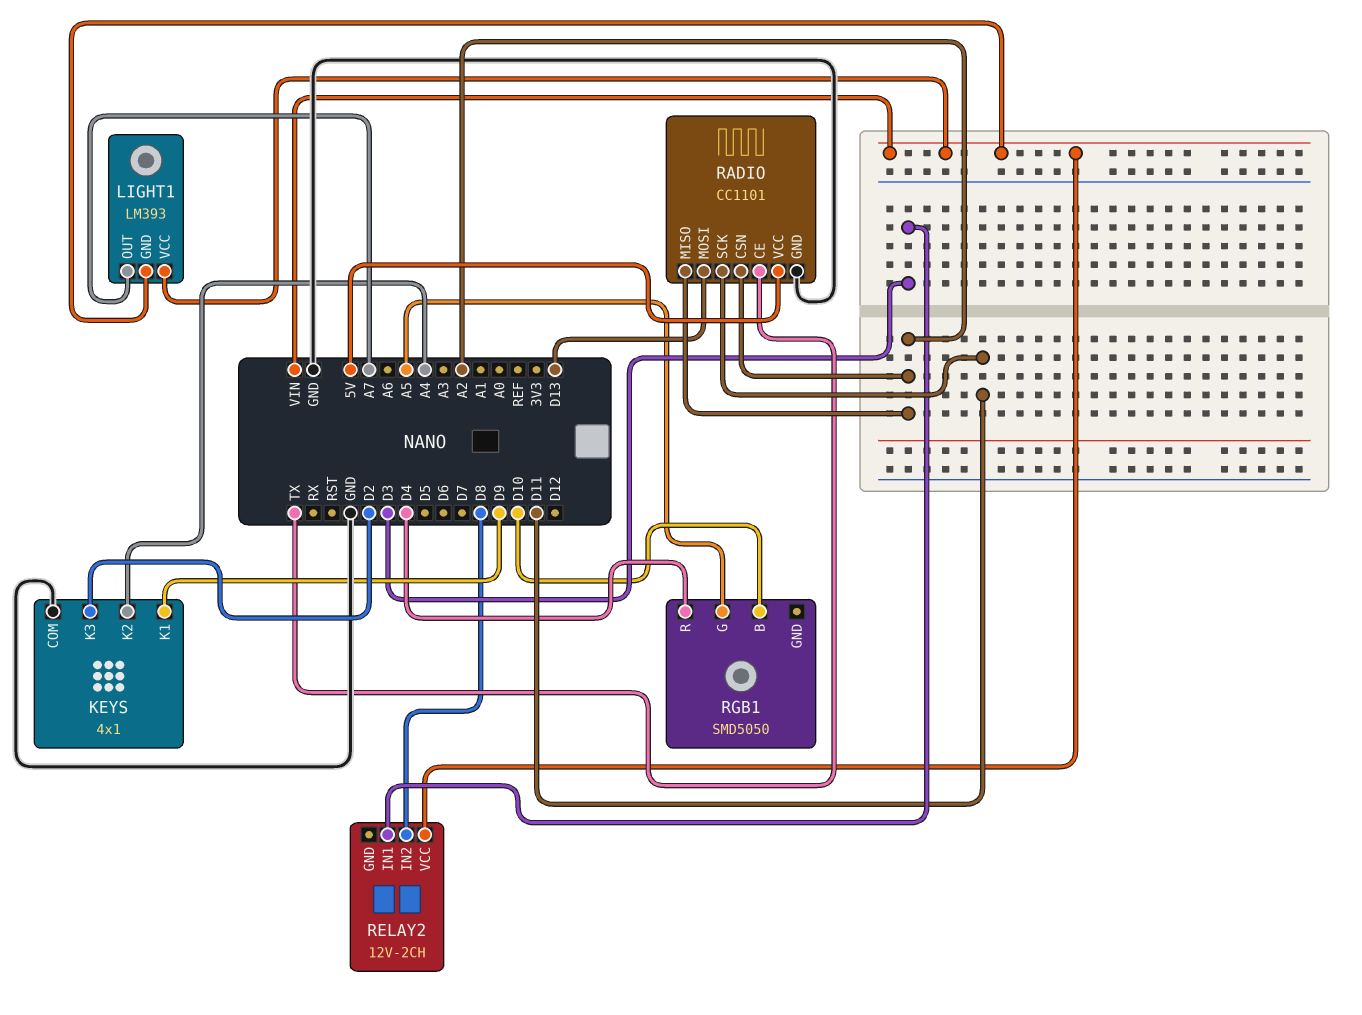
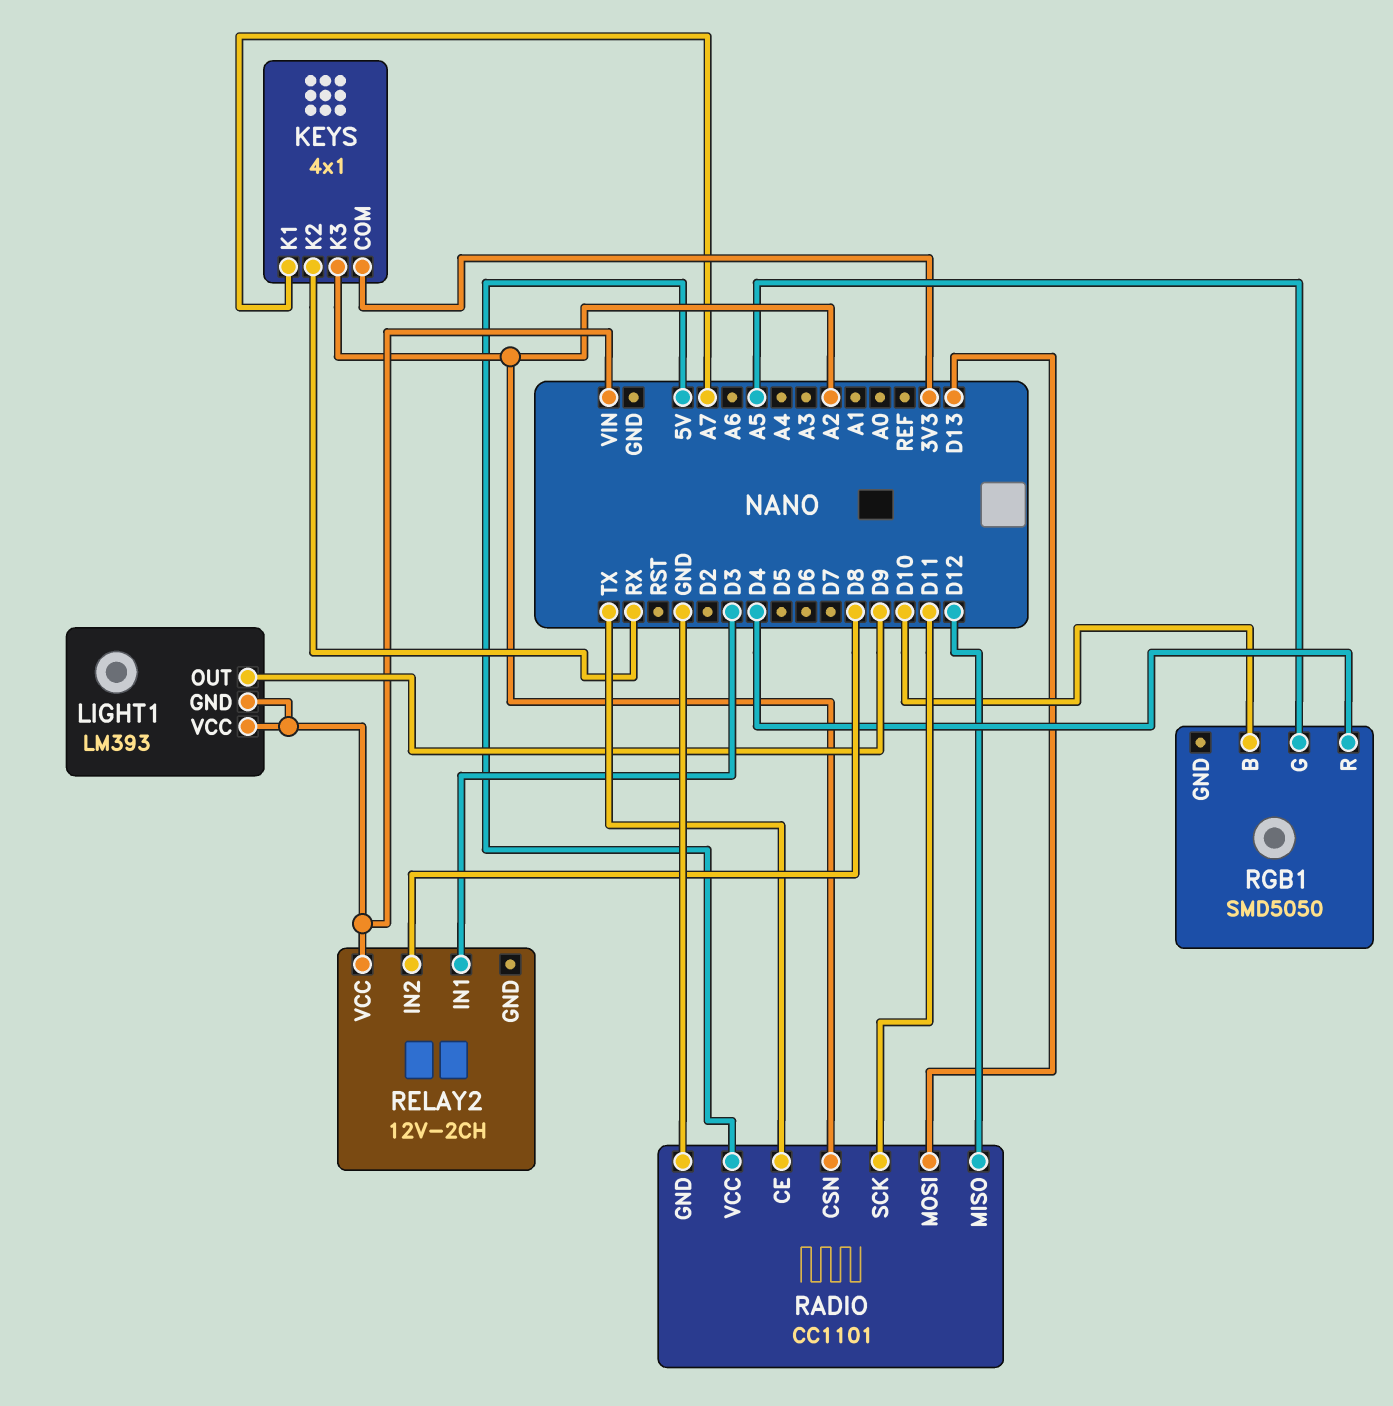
KEYS pin COM: GND -> 3V3
KEYS pin K1: D9 -> A7
KEYS pin K2: A4 -> RX
KEYS pin K3: D2 -> A2
LIGHT1 pin OUT: A7 -> D9
RADIO pin MISO: A2 -> D12

